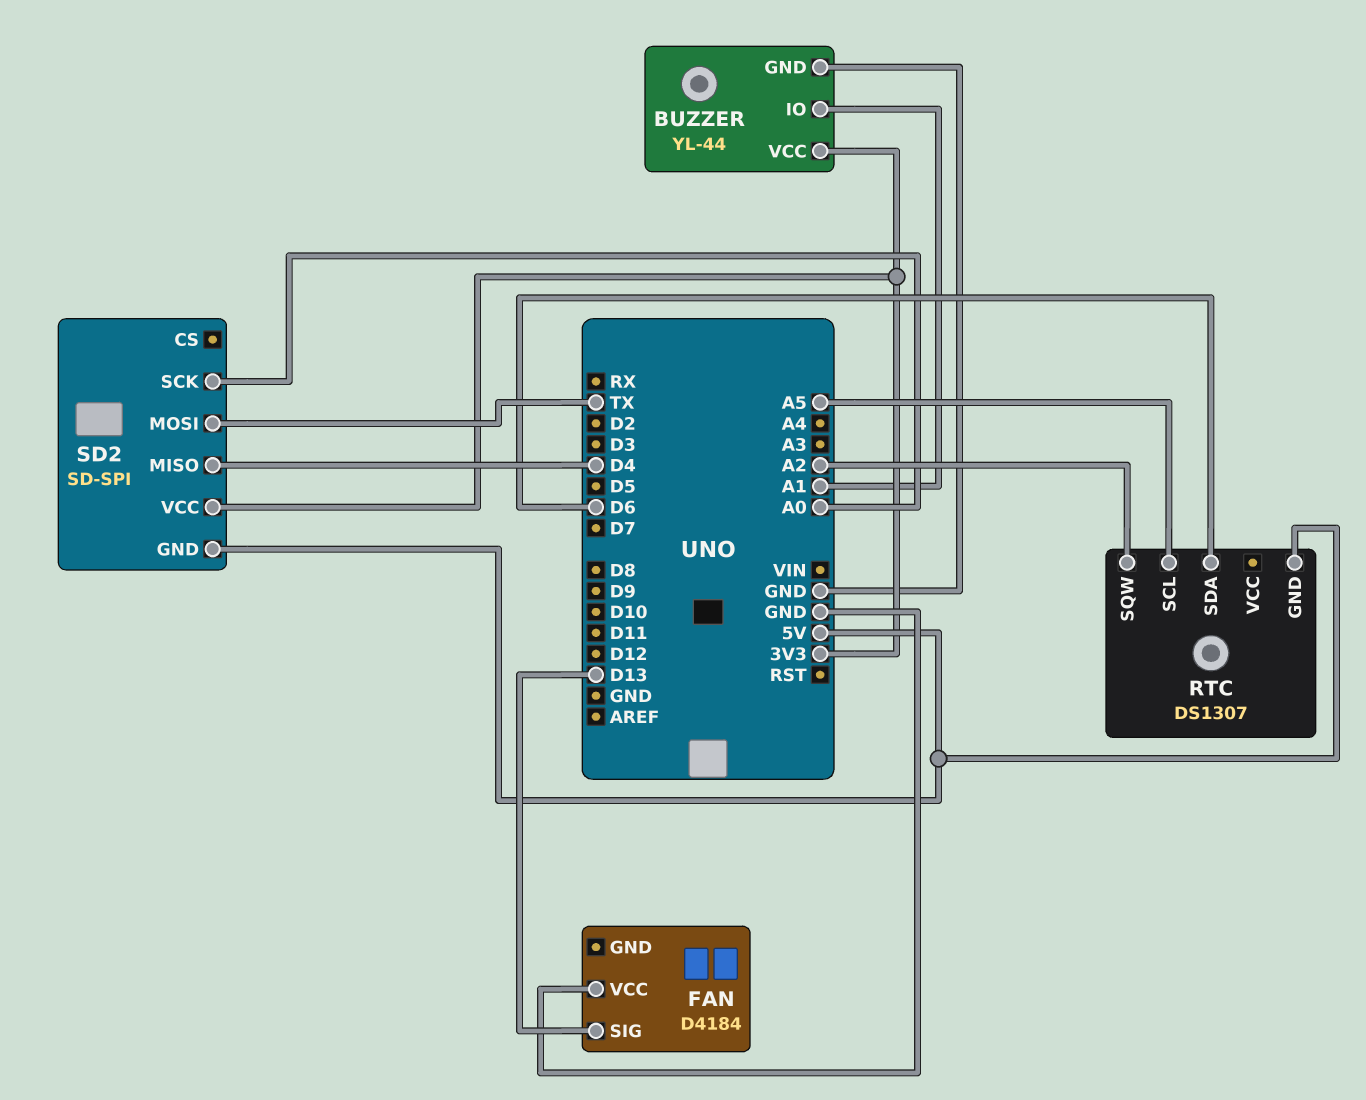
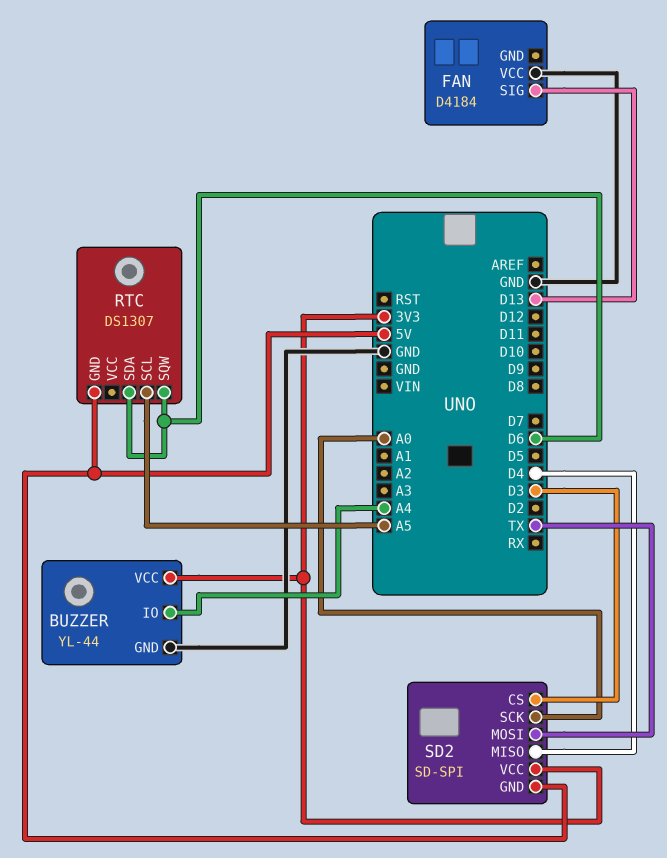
BUZZER pin IO: A1 -> A4
RTC pin SQW: A2 -> D6
SD2 pin CS: none -> D3

